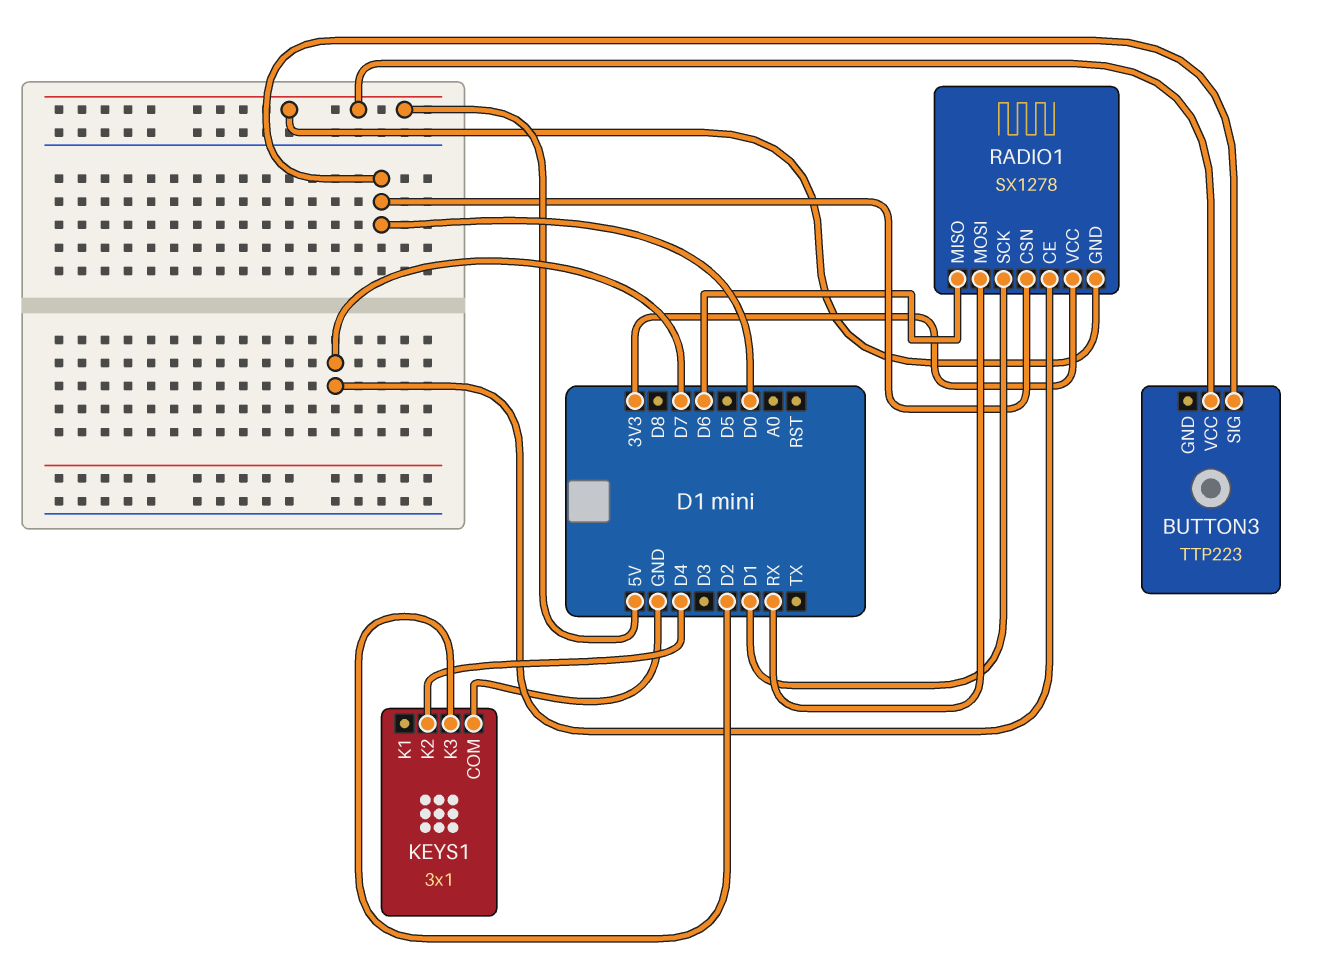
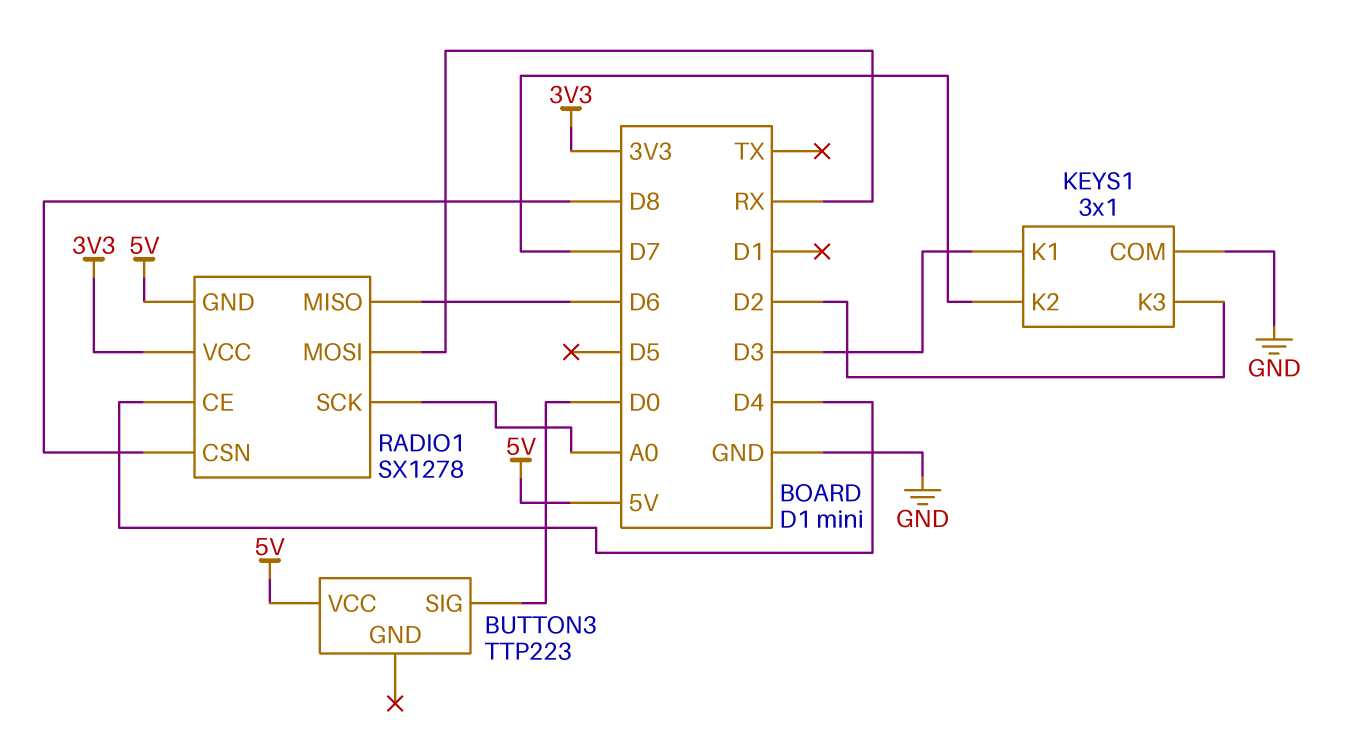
KEYS1 pin K1: none -> D3
KEYS1 pin K2: D4 -> D7
RADIO1 pin CE: D7 -> D4
RADIO1 pin CSN: D0 -> D8
RADIO1 pin SCK: D1 -> A0

